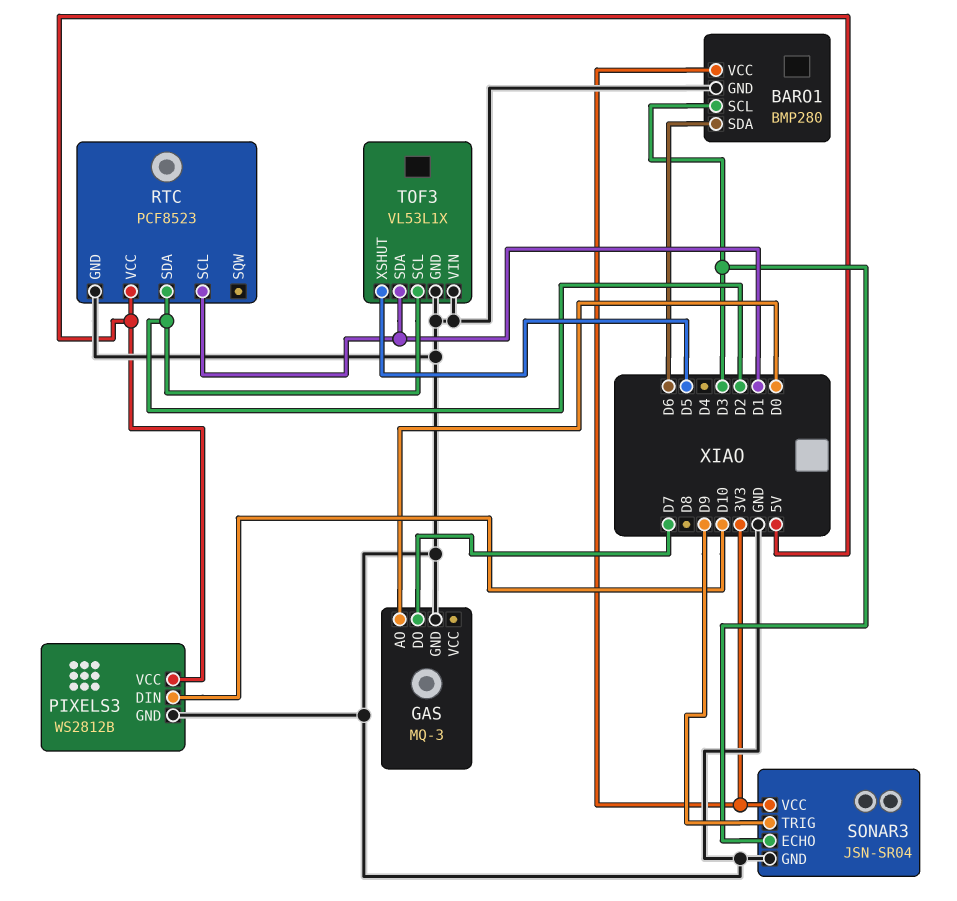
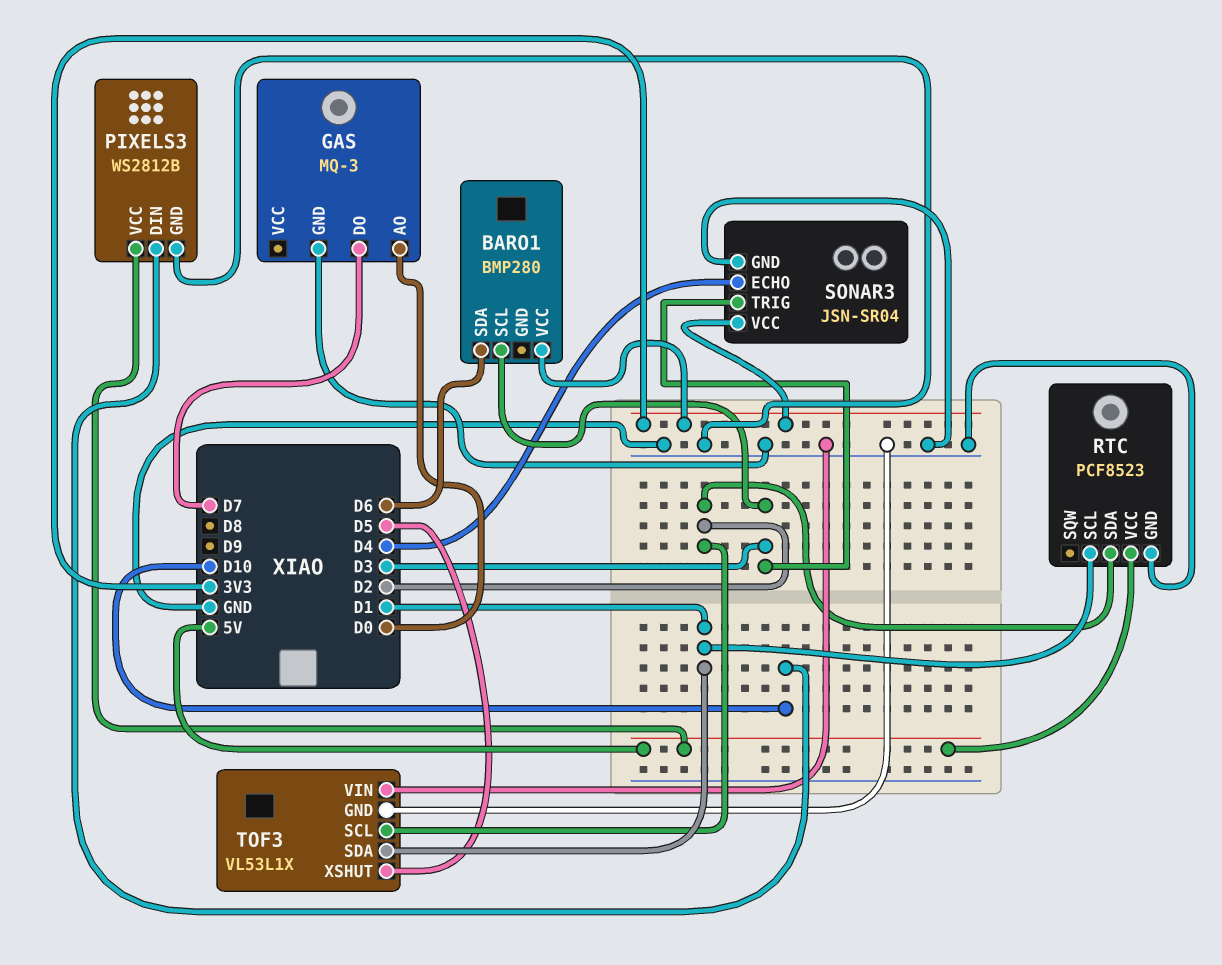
BARO1 pin GND: GND -> none
SONAR3 pin ECHO: D3 -> D4
SONAR3 pin TRIG: D9 -> D3

